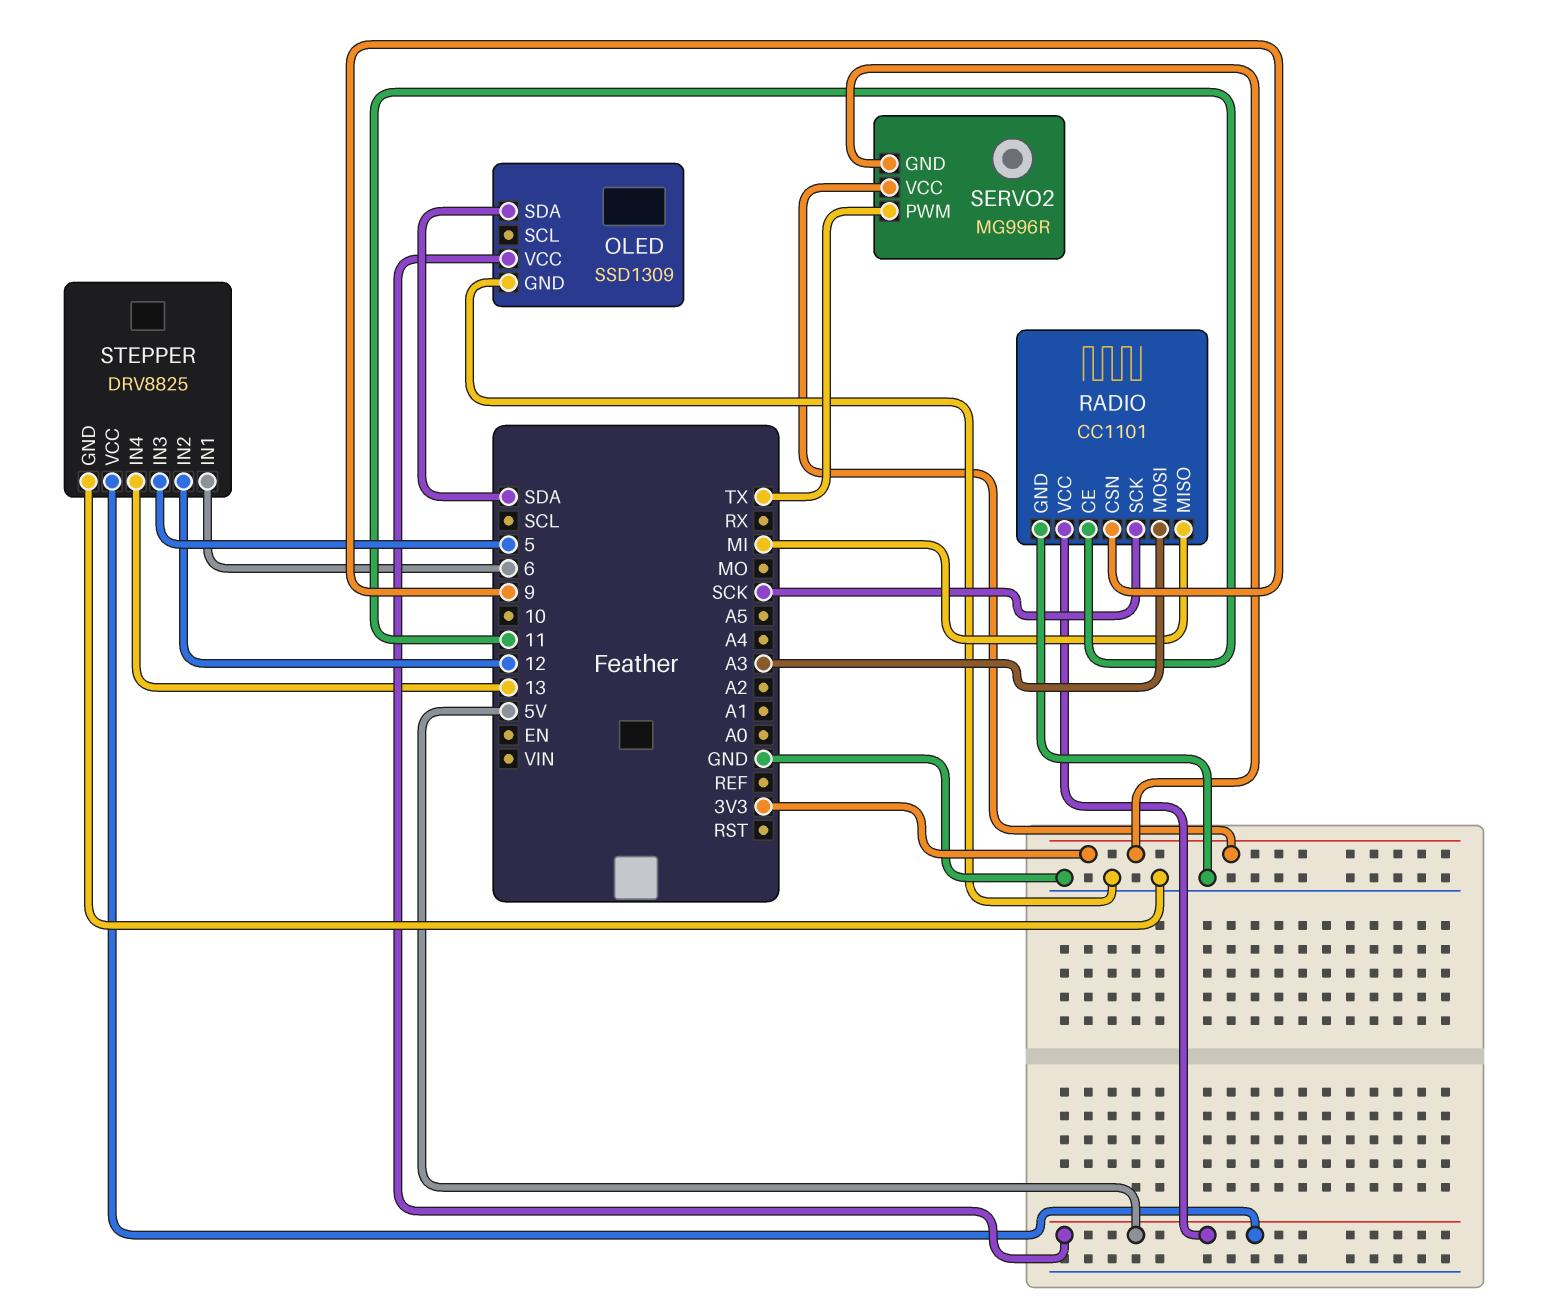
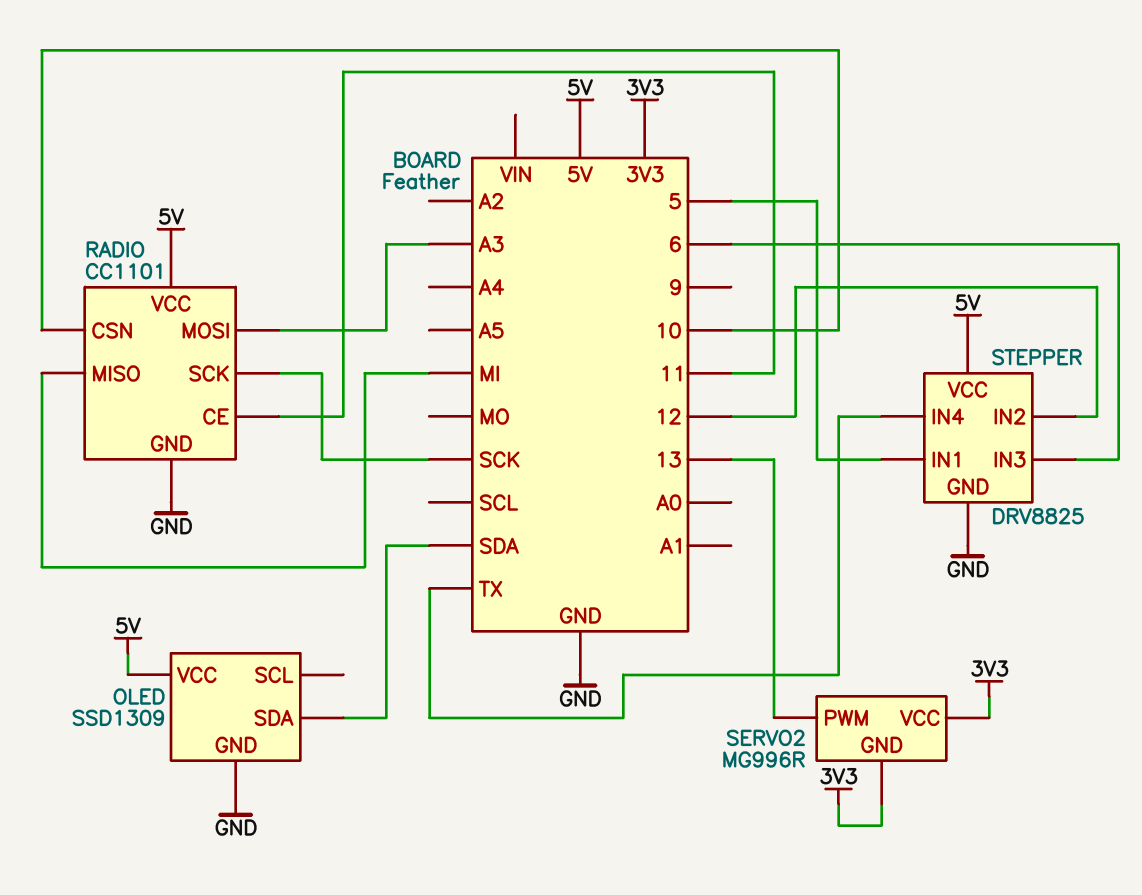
RADIO pin CSN: 9 -> 10
SERVO2 pin PWM: TX -> 13
STEPPER pin IN1: 6 -> 5
STEPPER pin IN3: 5 -> 6
STEPPER pin IN4: 13 -> TX

